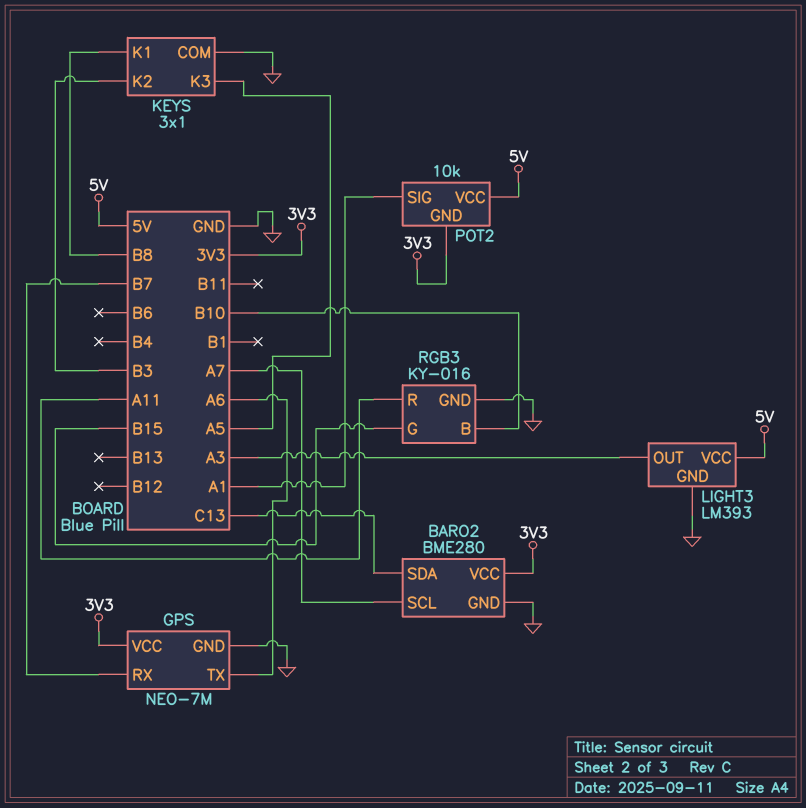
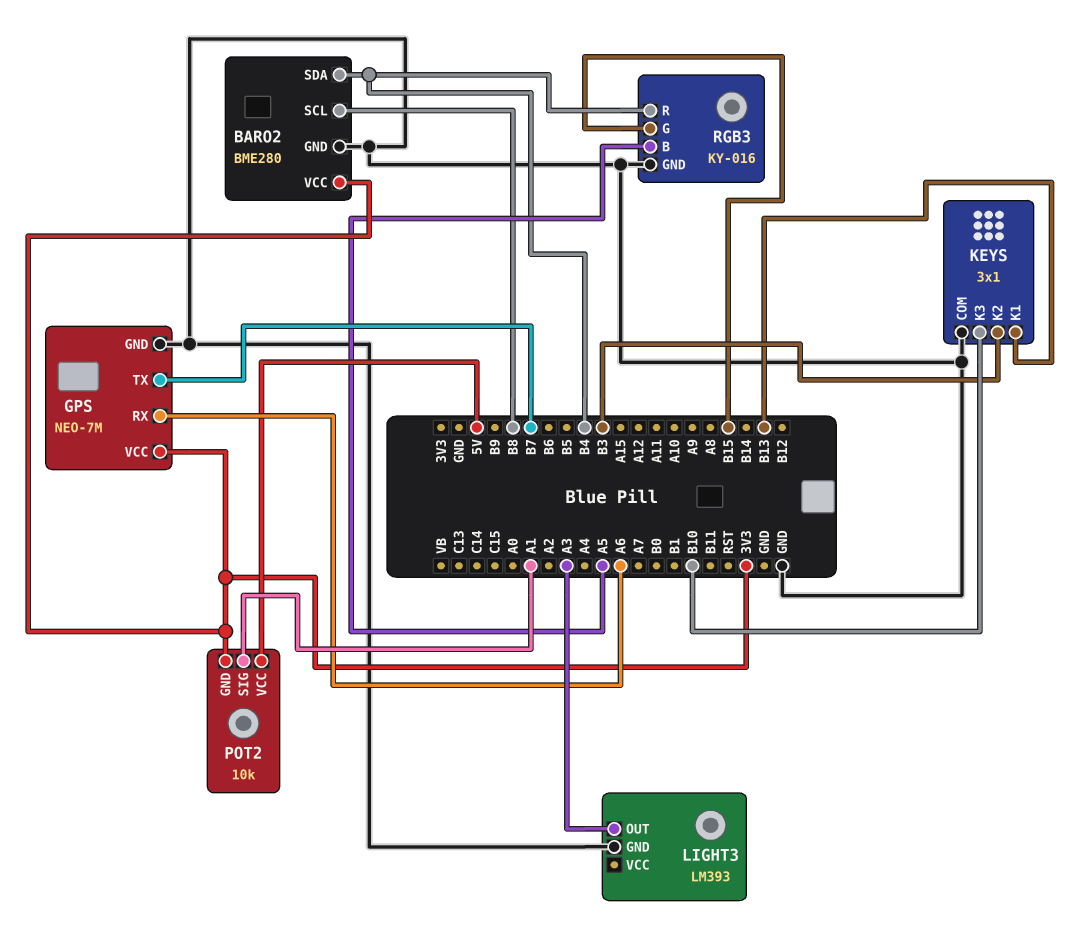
BARO2 pin SCL: A7 -> B8
BARO2 pin SDA: C13 -> B4
GPS pin RX: B7 -> A6
GPS pin TX: A6 -> B7
KEYS pin K1: B8 -> B13
KEYS pin K3: A5 -> B10
LIGHT3 pin VCC: 5V -> none
RGB3 pin B: B10 -> A5
RGB3 pin R: A11 -> B4

